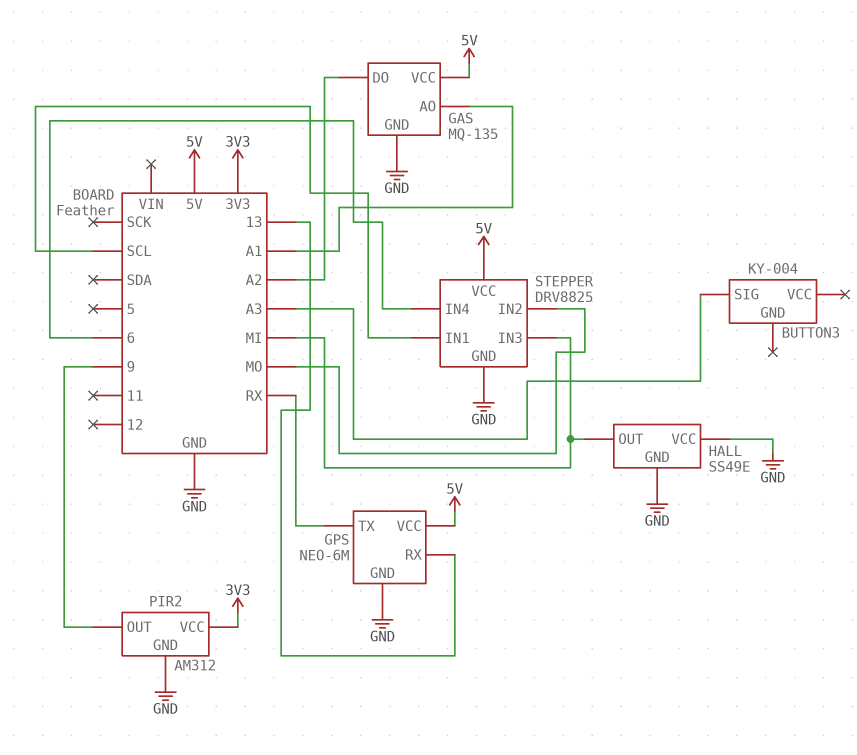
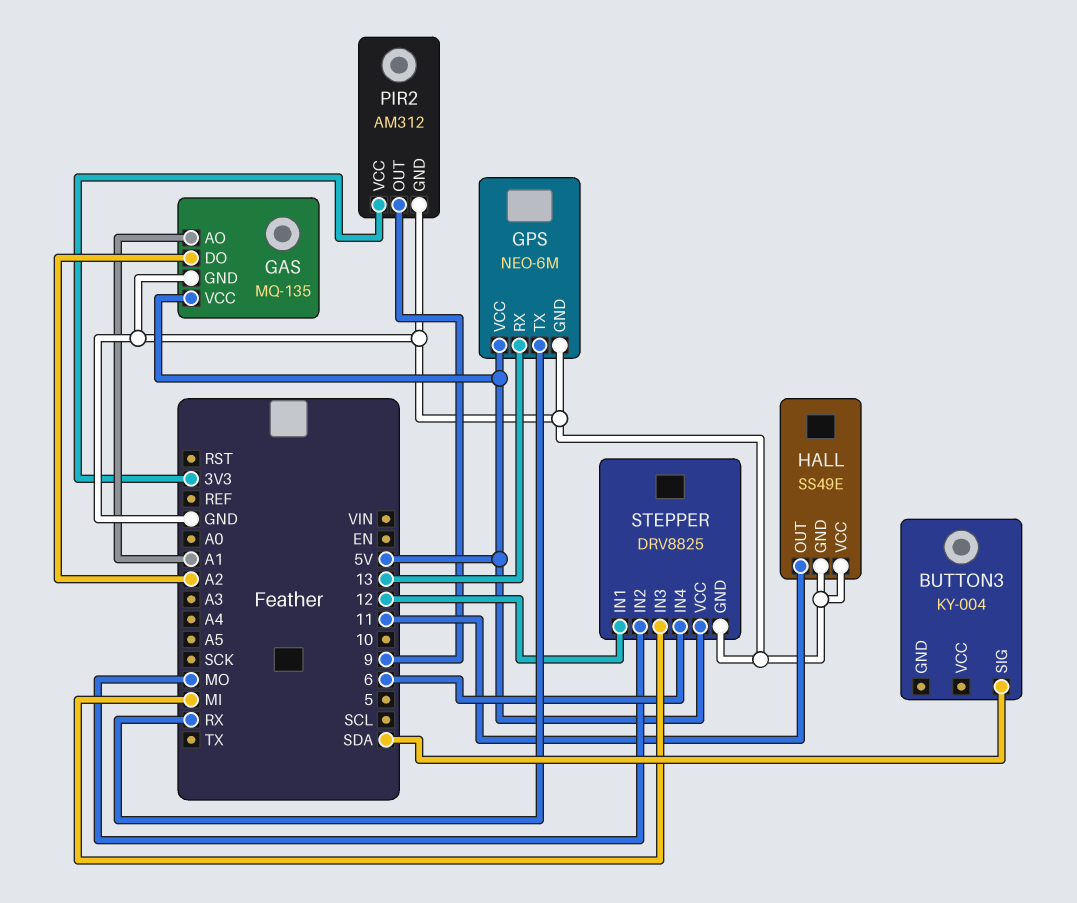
BUTTON3 pin SIG: A3 -> SDA
HALL pin OUT: MI -> 11
STEPPER pin IN1: SCL -> 12

